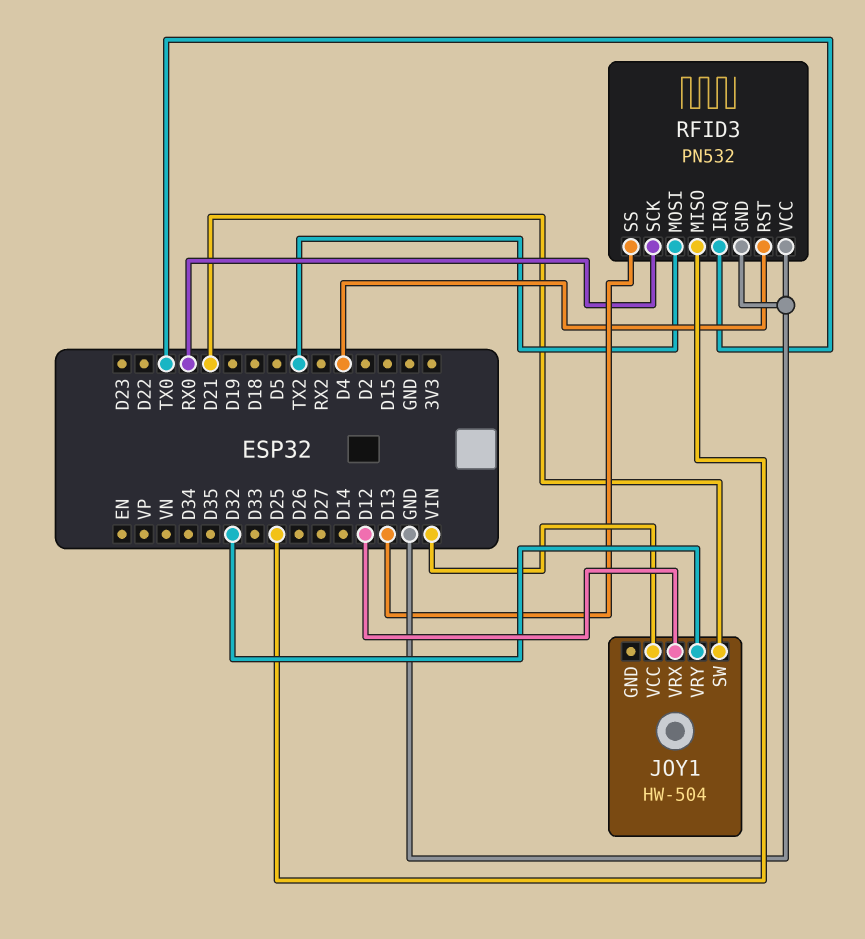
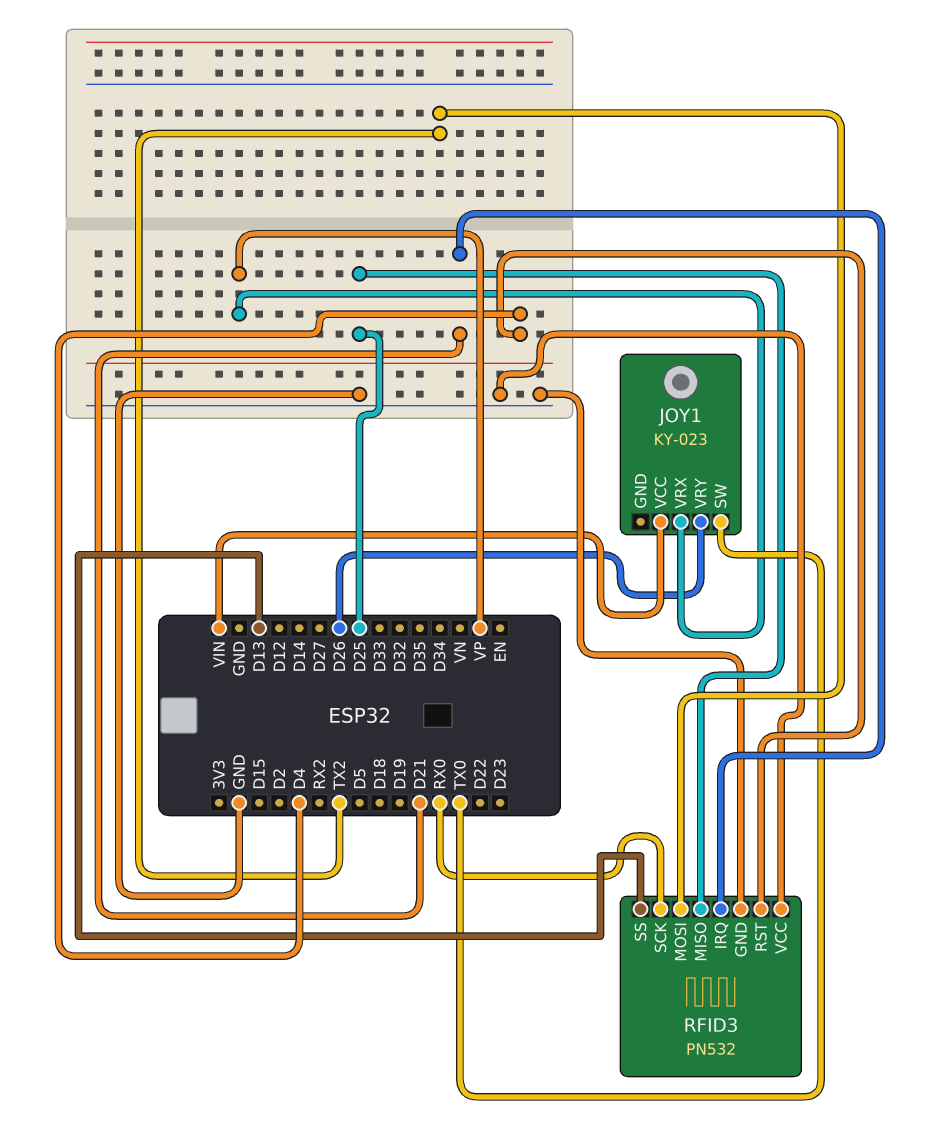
JOY1: HW-504 -> KY-023
JOY1 pin SW: D21 -> TX0
JOY1 pin VRX: D12 -> VP
JOY1 pin VRY: D32 -> D26
RFID3 pin IRQ: TX0 -> D21

